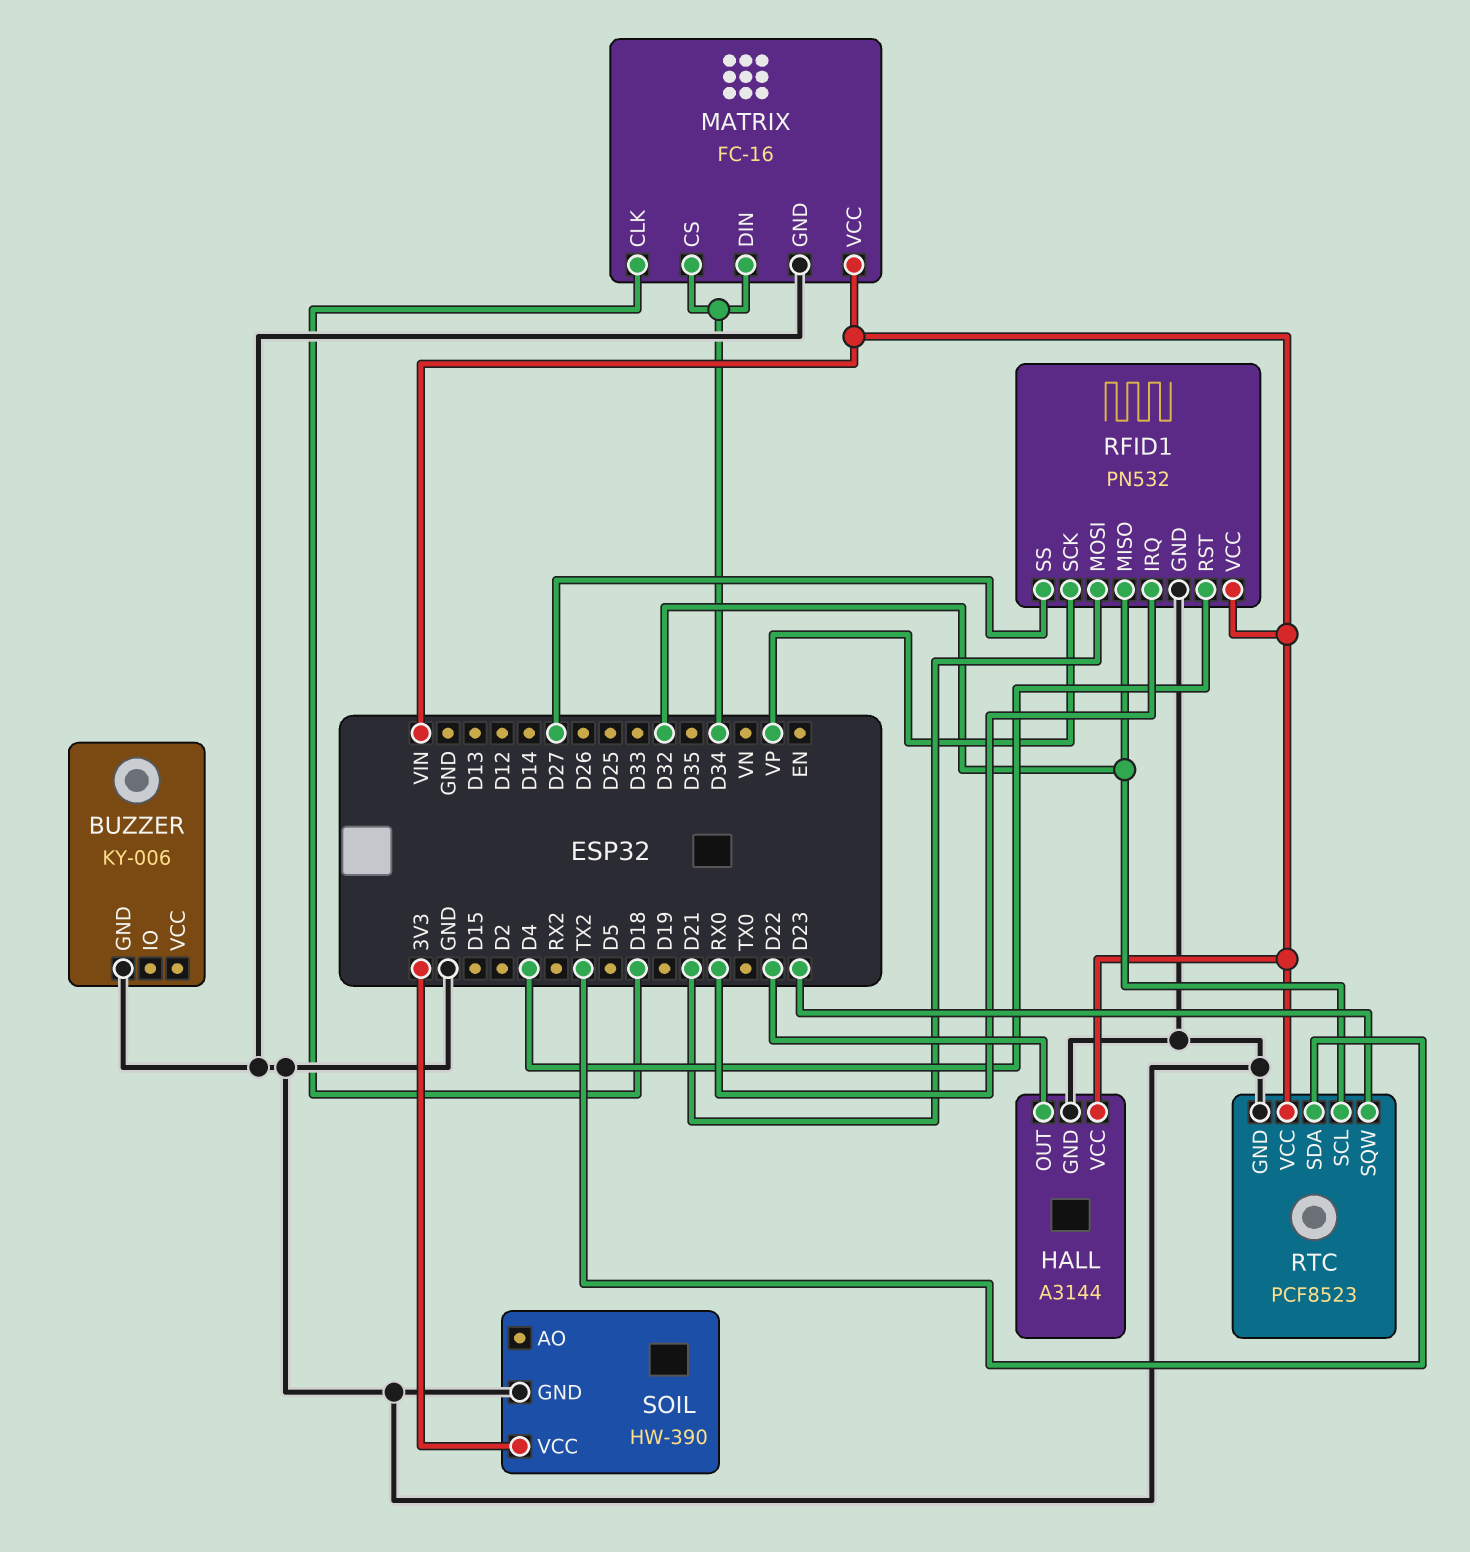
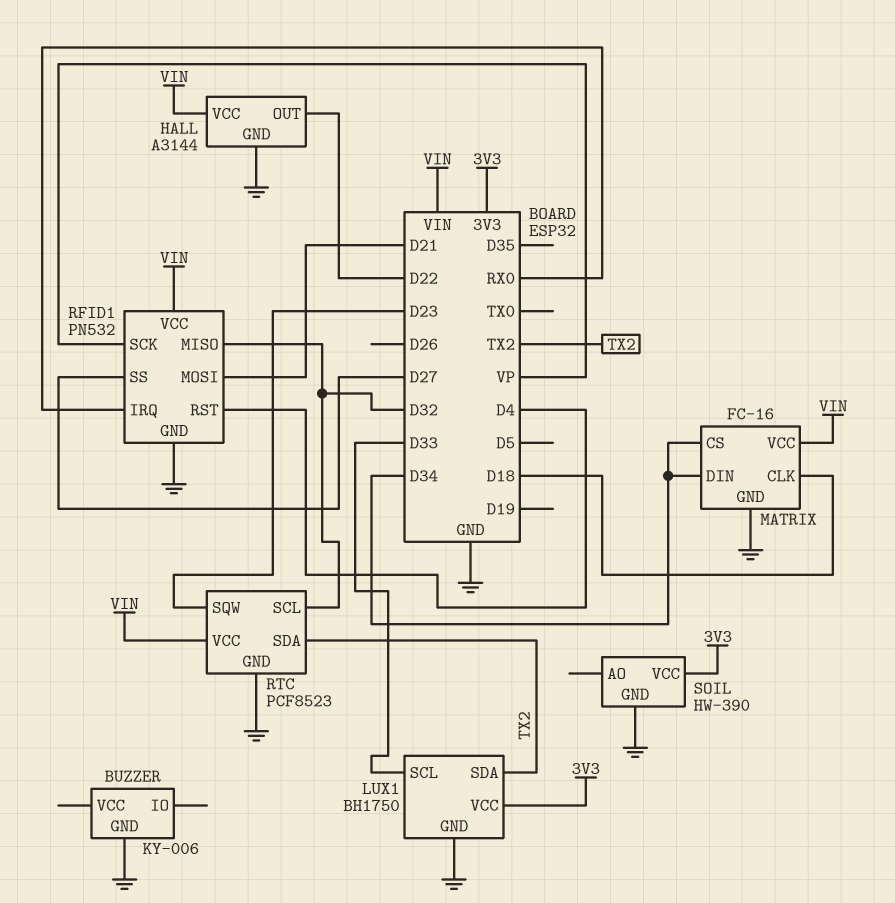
LUX1: none -> BH1750
LUX1 pin GND: none -> GND
LUX1 pin SCL: none -> D33
LUX1 pin SDA: none -> TX2
LUX1 pin VCC: none -> 3V3

